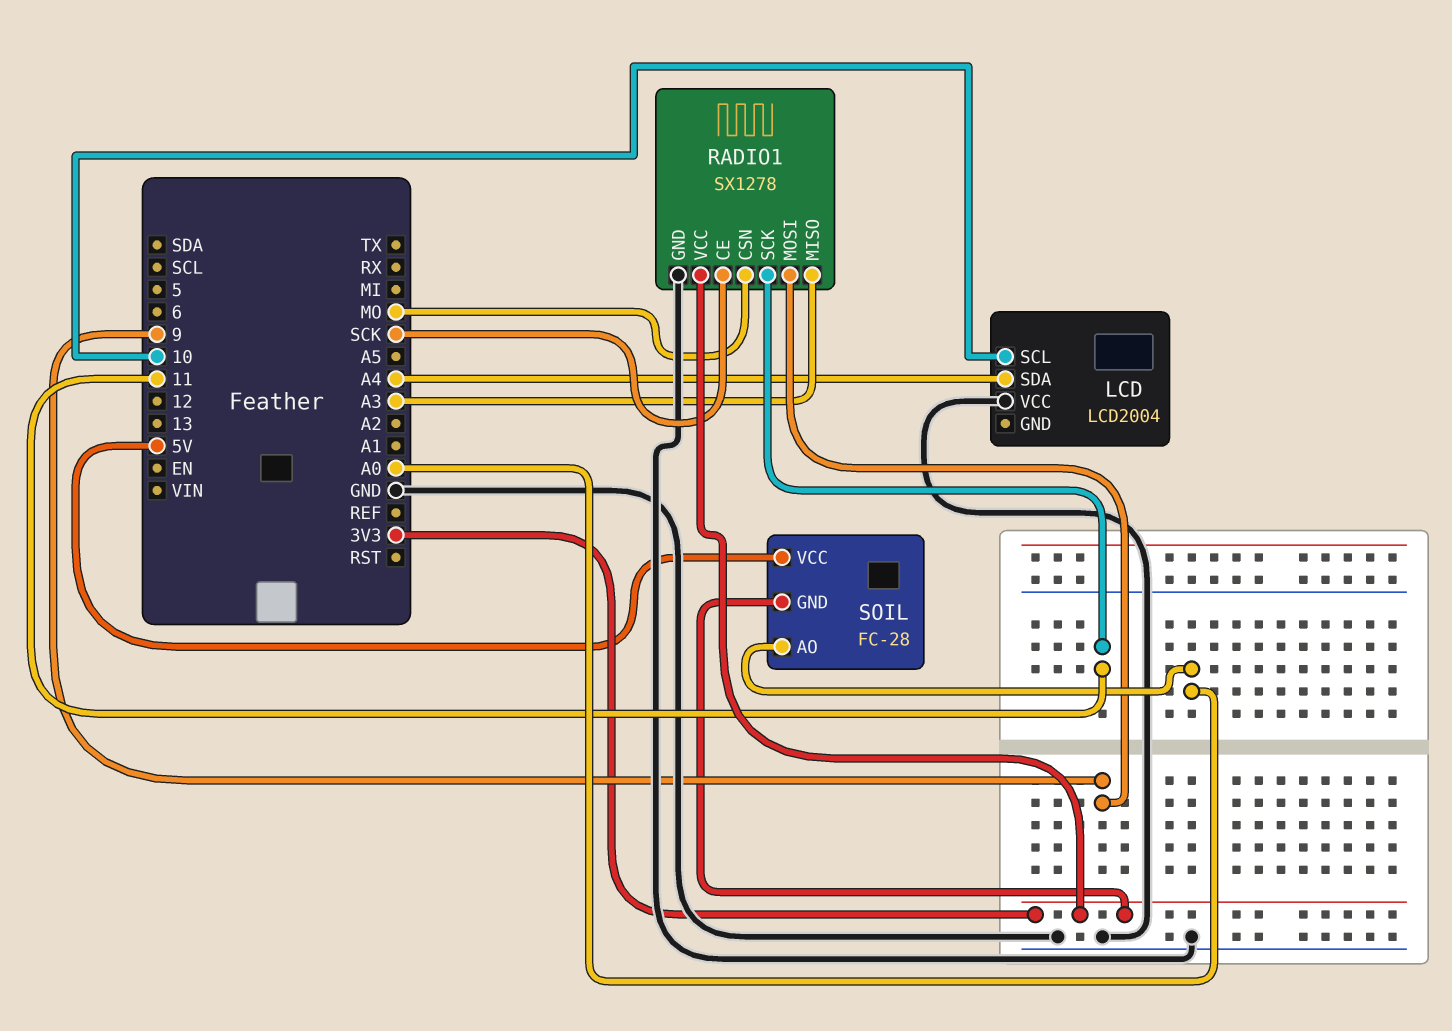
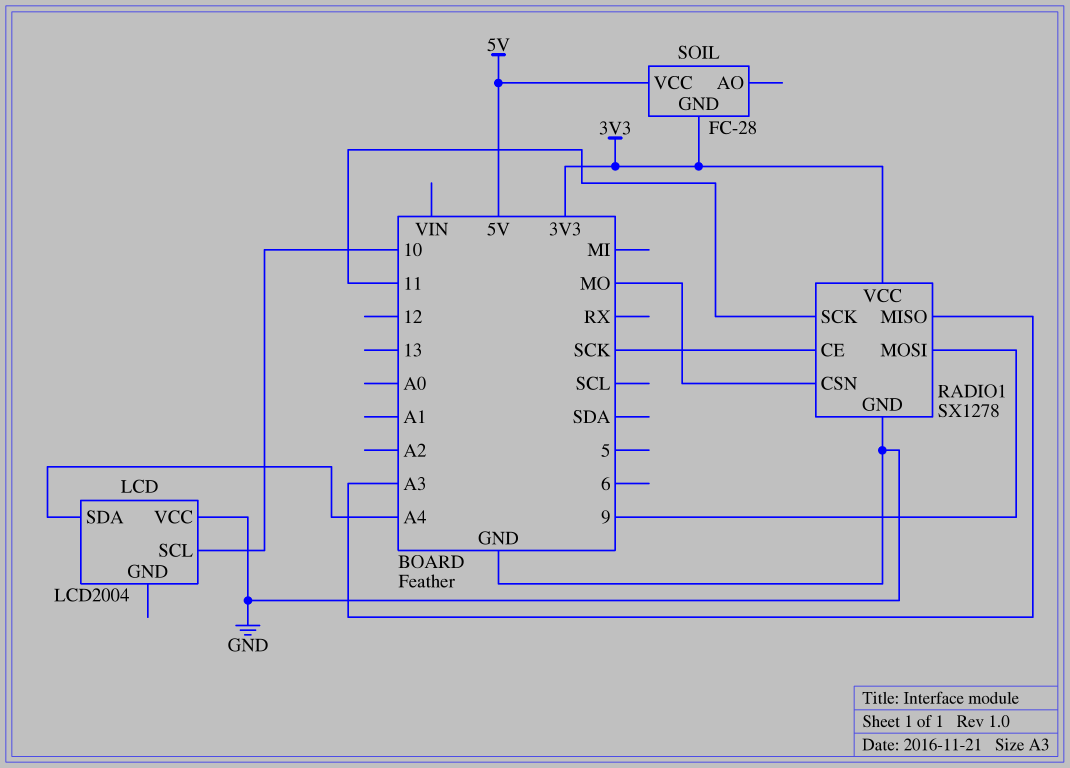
SOIL pin AO: A0 -> none

